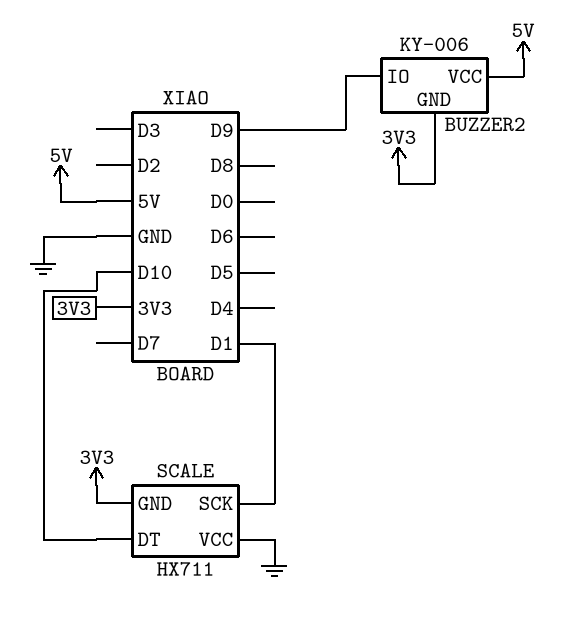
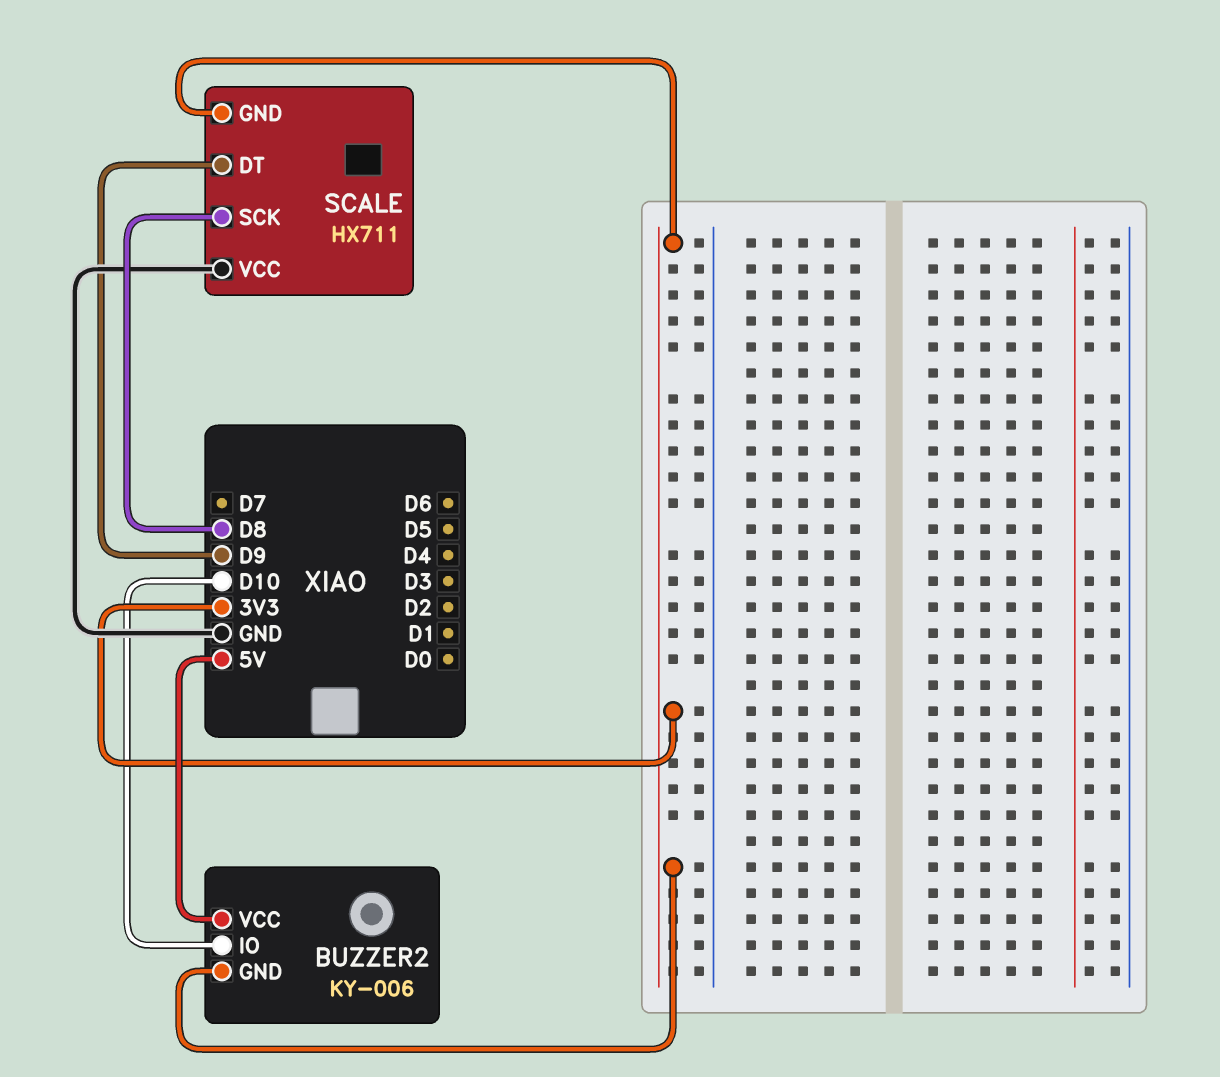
BUZZER2 pin IO: D9 -> D10
SCALE pin DT: D10 -> D9
SCALE pin SCK: D1 -> D8

